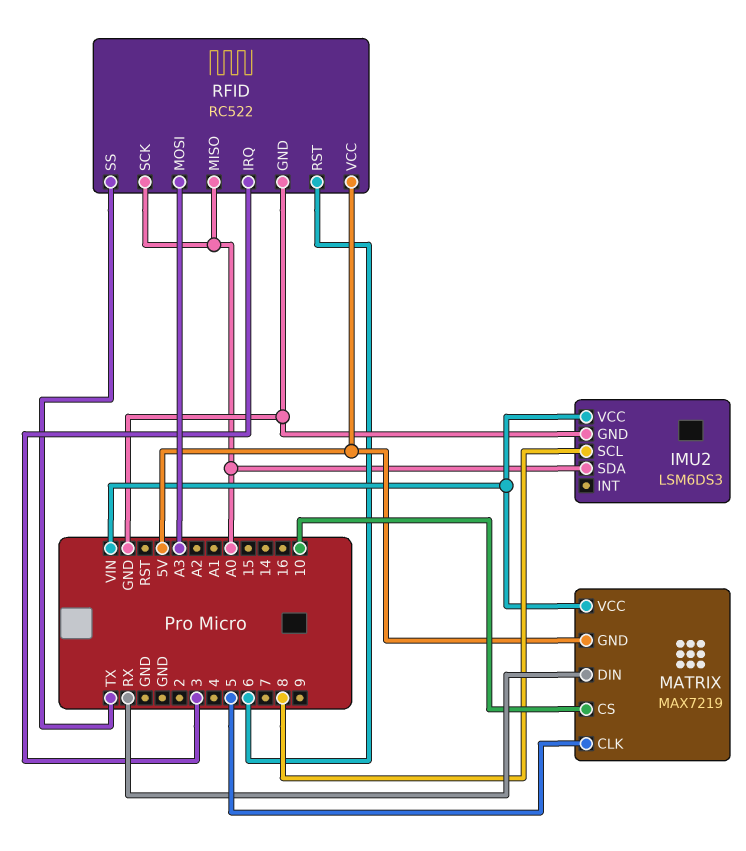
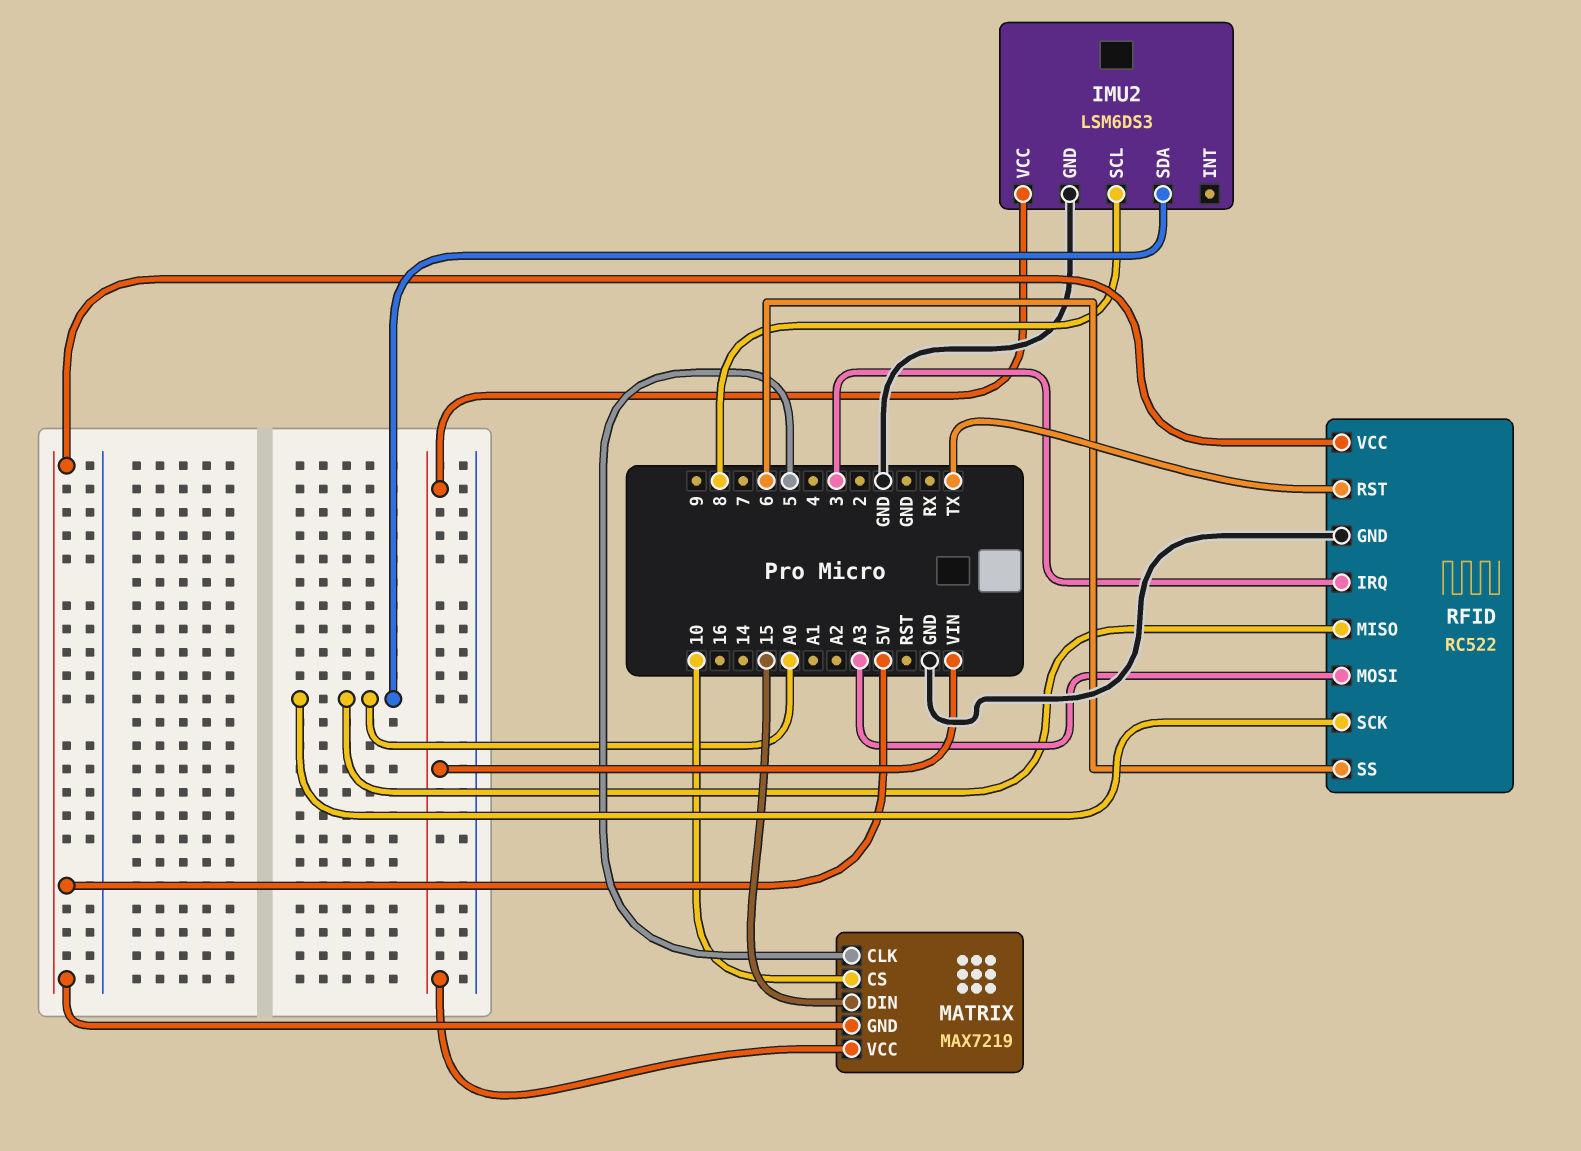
MATRIX pin DIN: RX -> 15
RFID pin RST: 6 -> TX
RFID pin SS: TX -> 6

